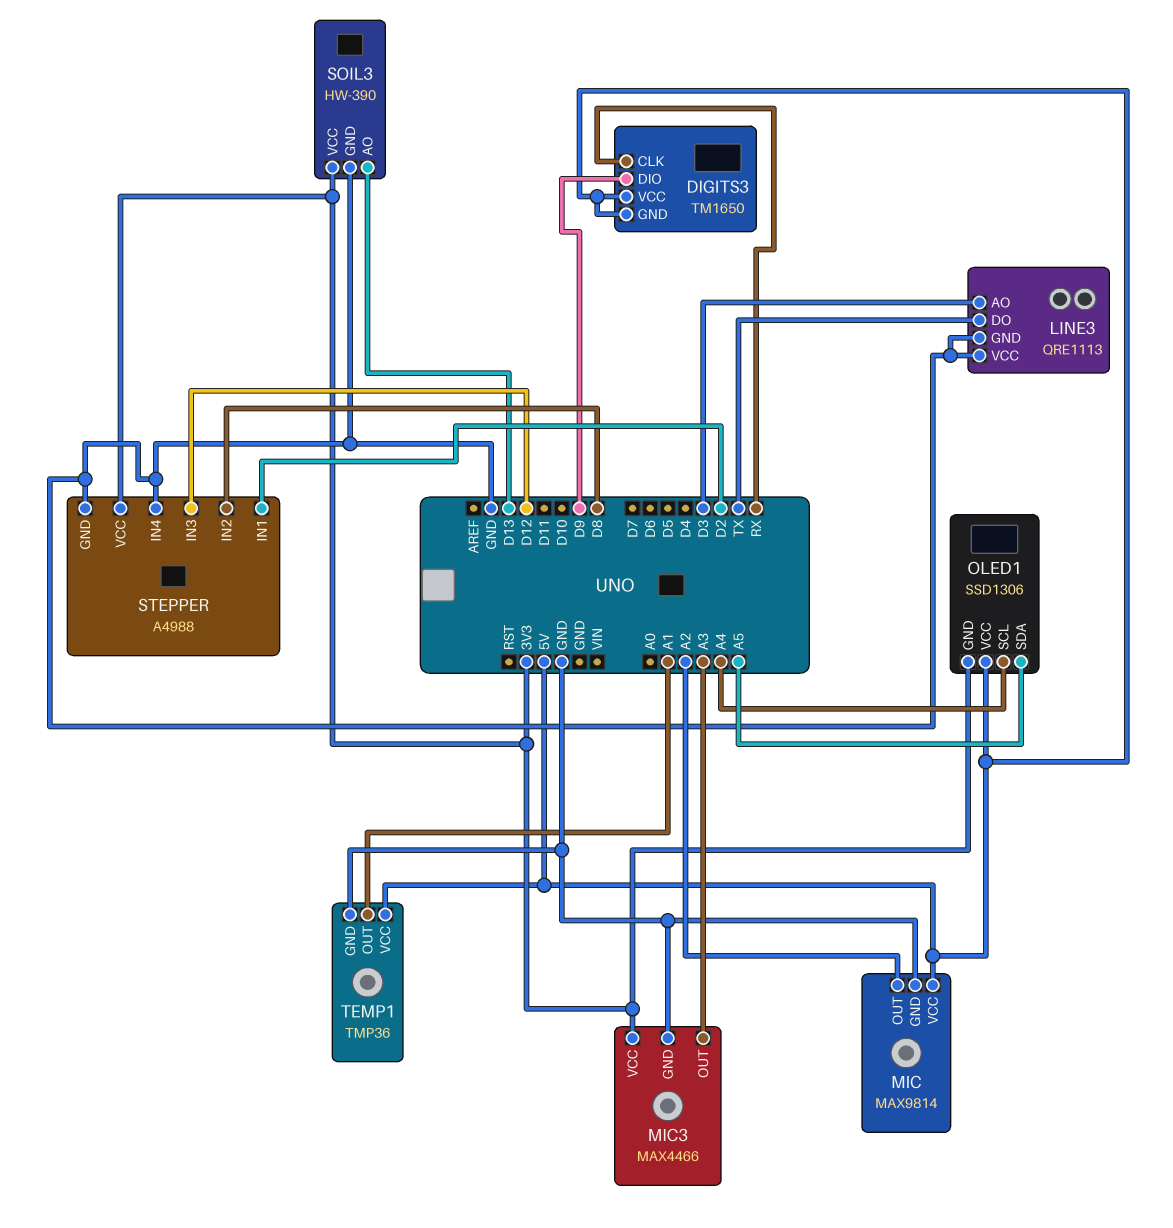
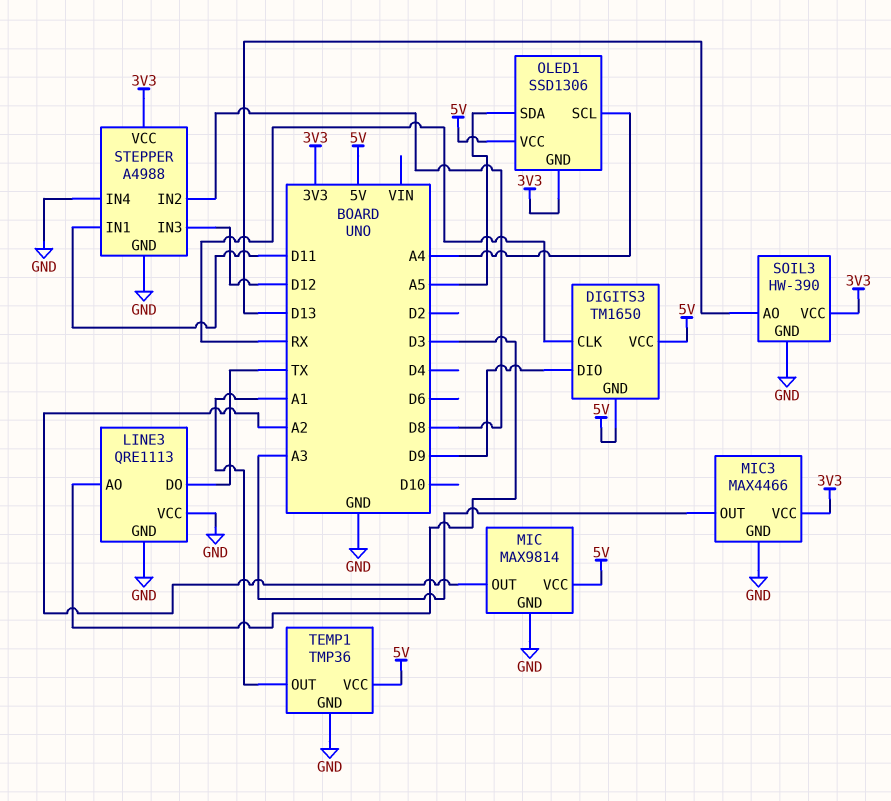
STEPPER pin IN1: D2 -> D11

